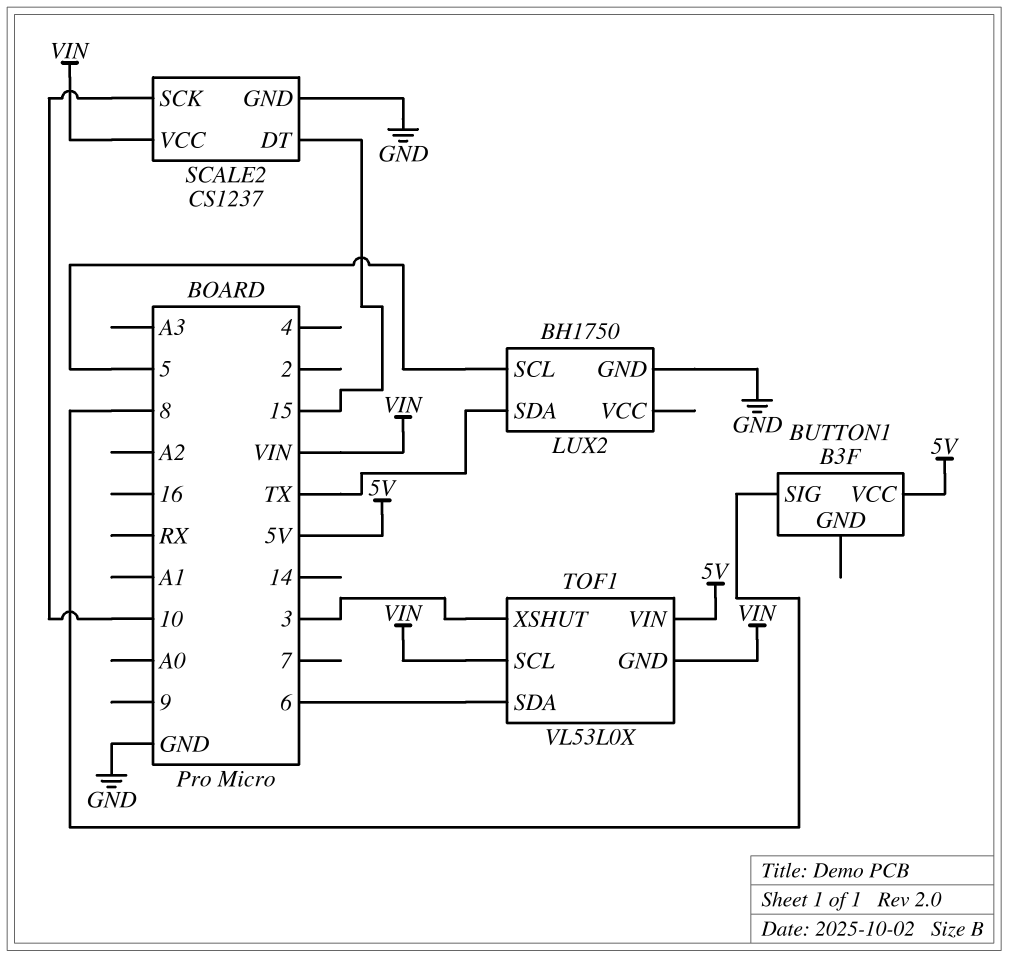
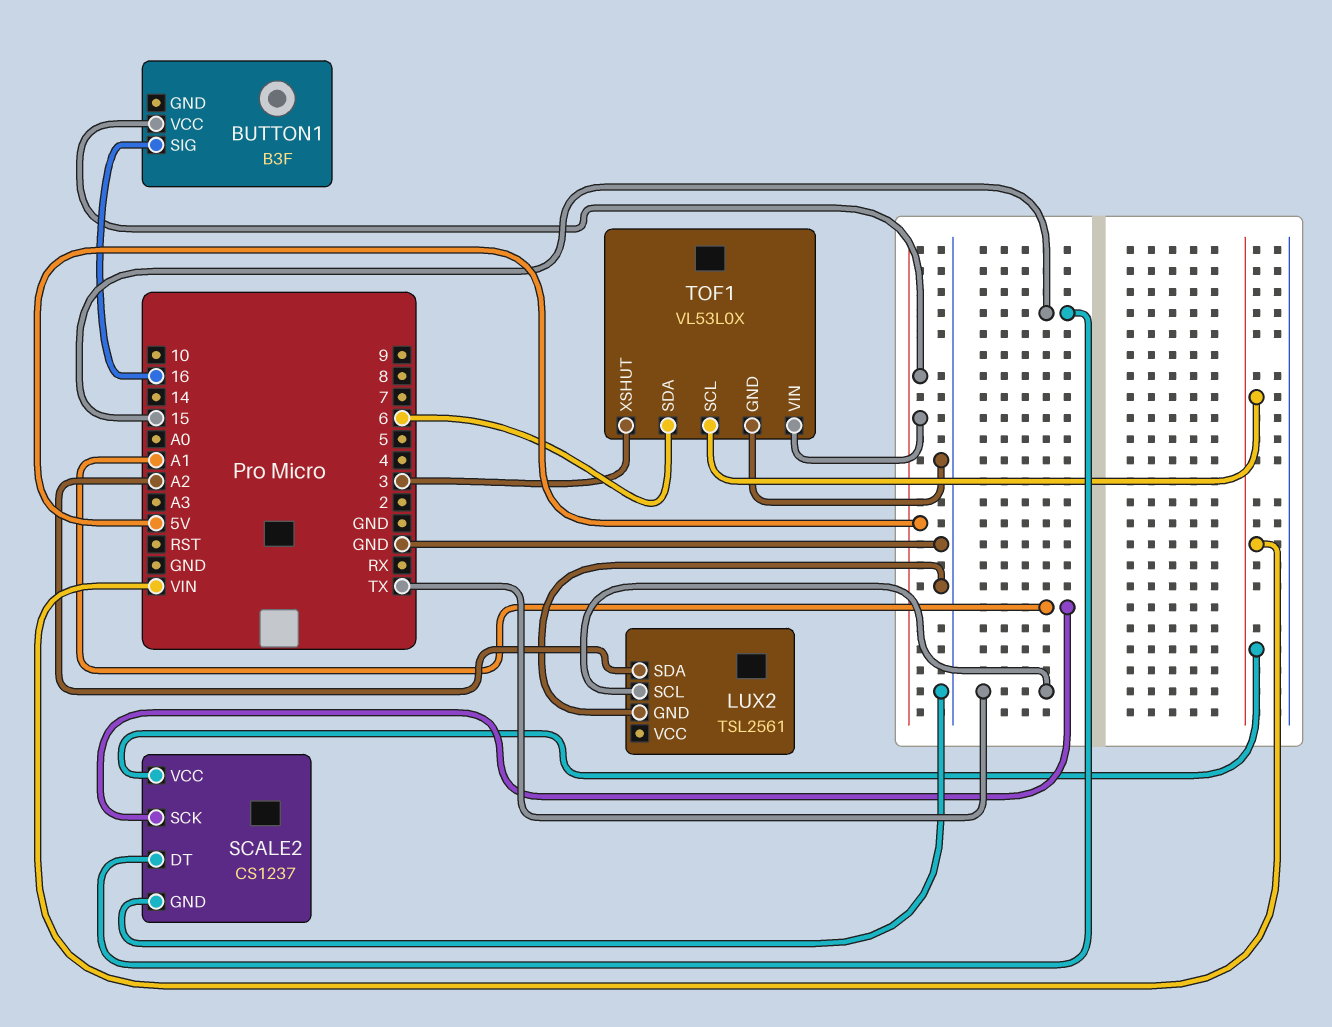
BUTTON1 pin SIG: 8 -> 16
LUX2: BH1750 -> TSL2561
LUX2 pin SCL: 5 -> TX
LUX2 pin SDA: TX -> A2
SCALE2 pin SCK: 10 -> A1
TOF1 pin GND: VIN -> GND

